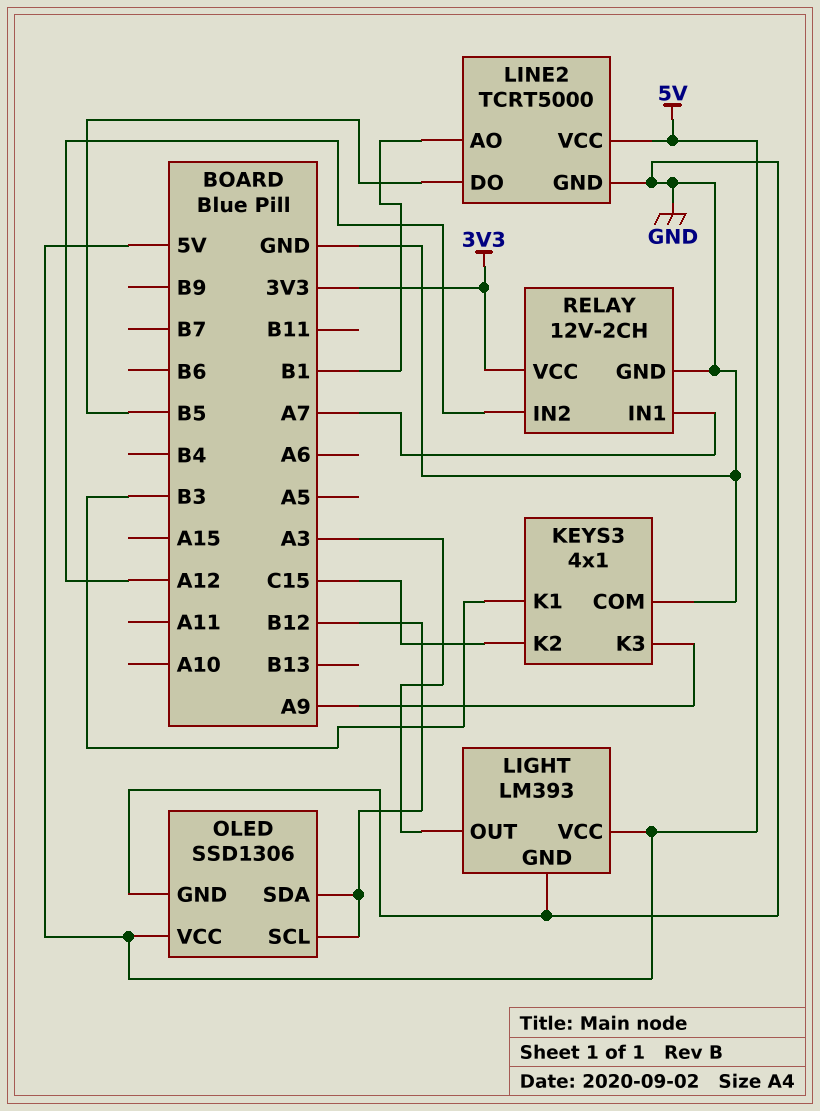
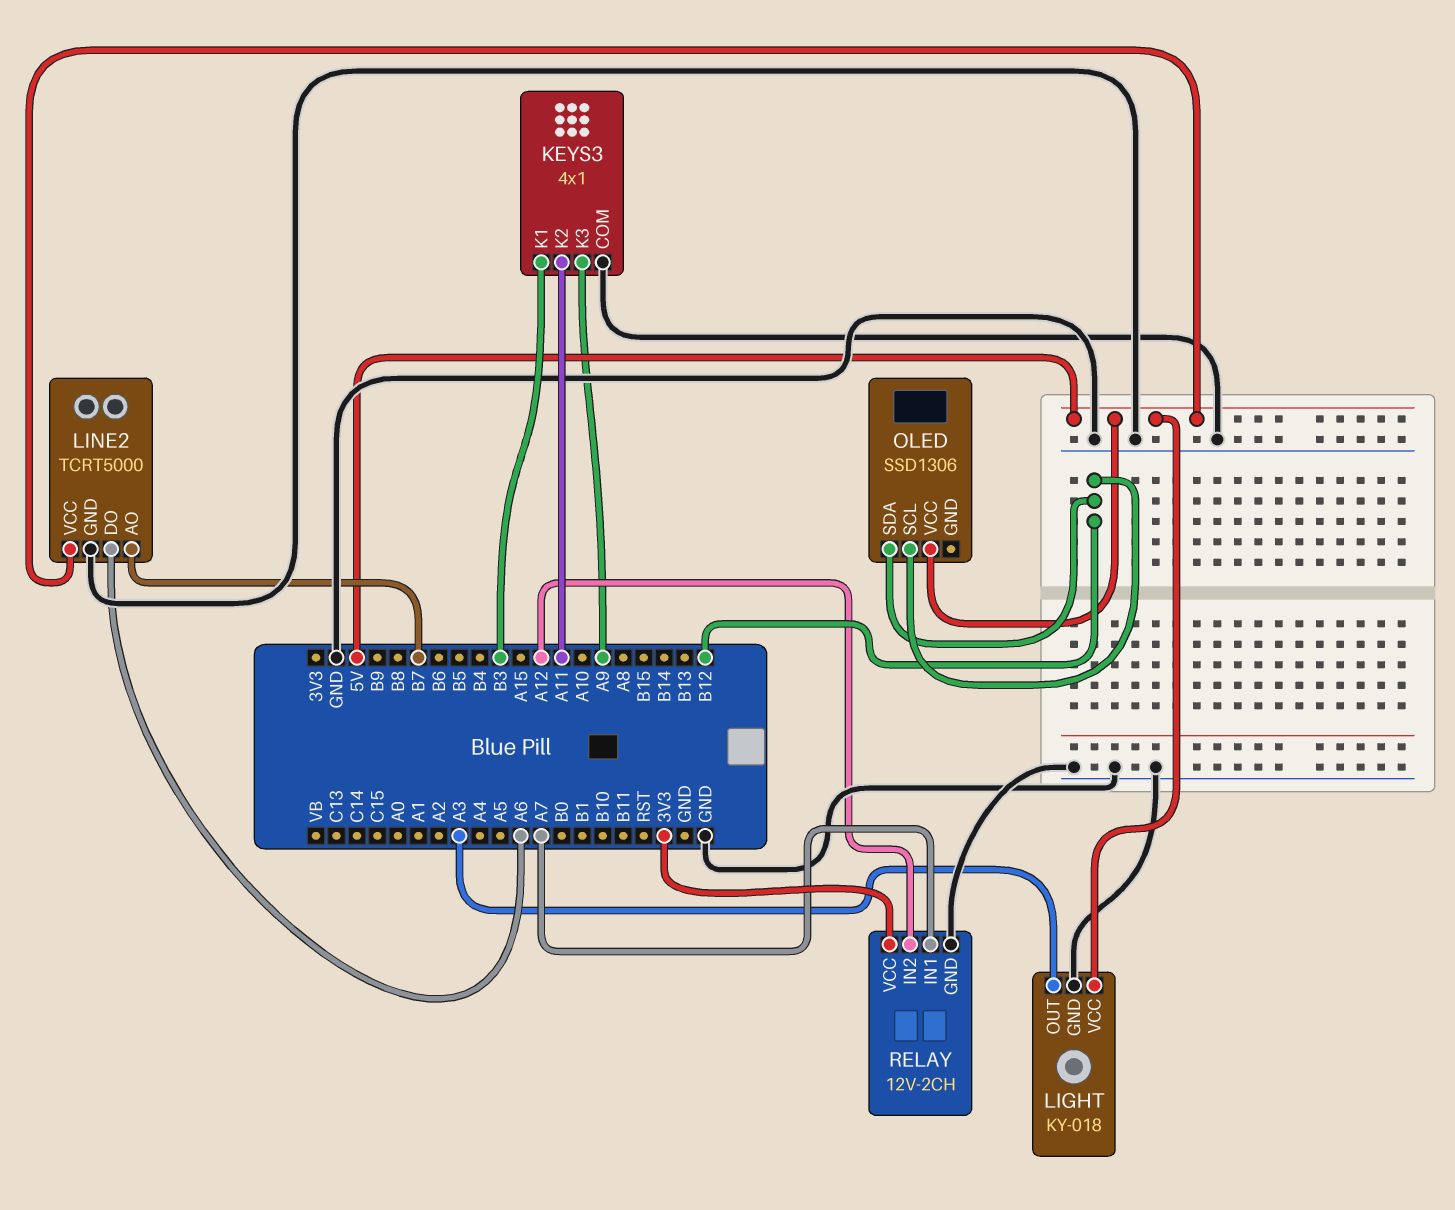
KEYS3 pin K2: C15 -> A11
LIGHT: LM393 -> KY-018
LINE2 pin AO: B1 -> B7
LINE2 pin DO: B5 -> A6
OLED pin GND: GND -> none

